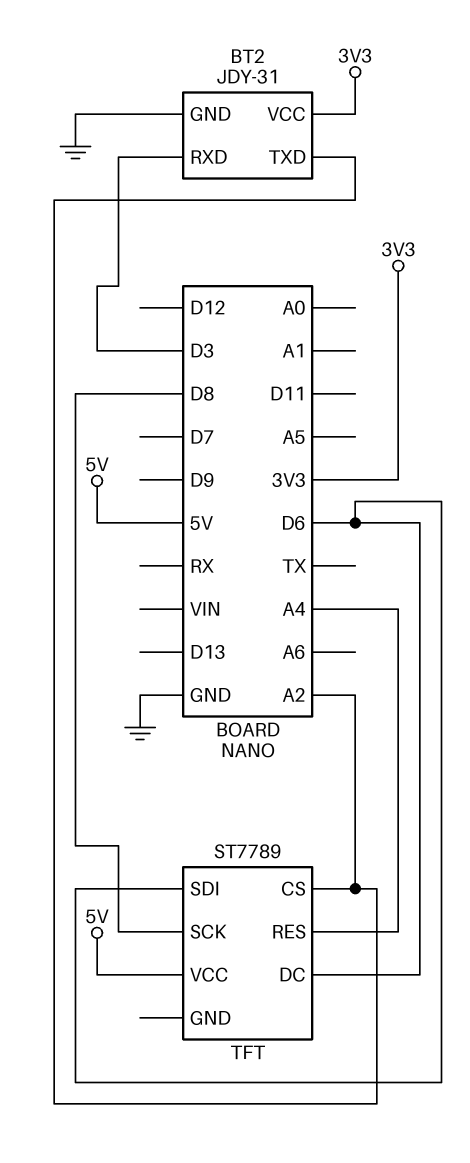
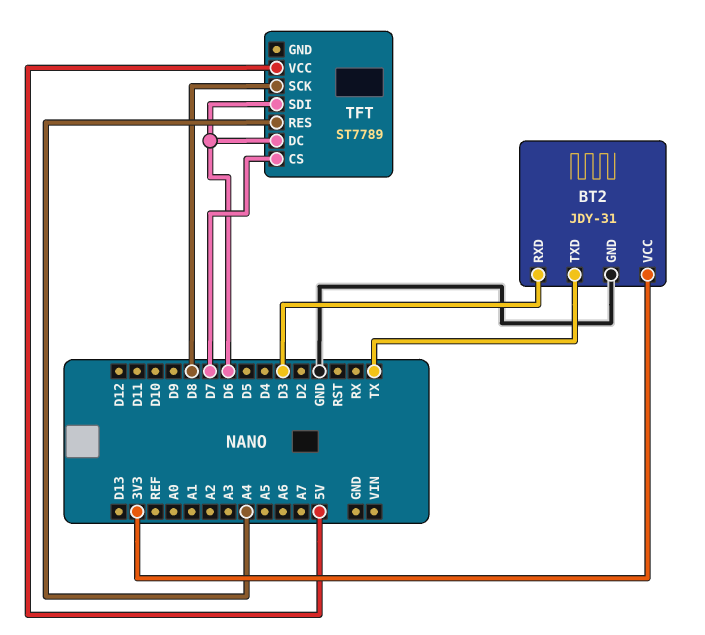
BT2 pin TXD: A2 -> TX
TFT pin CS: A2 -> D7

